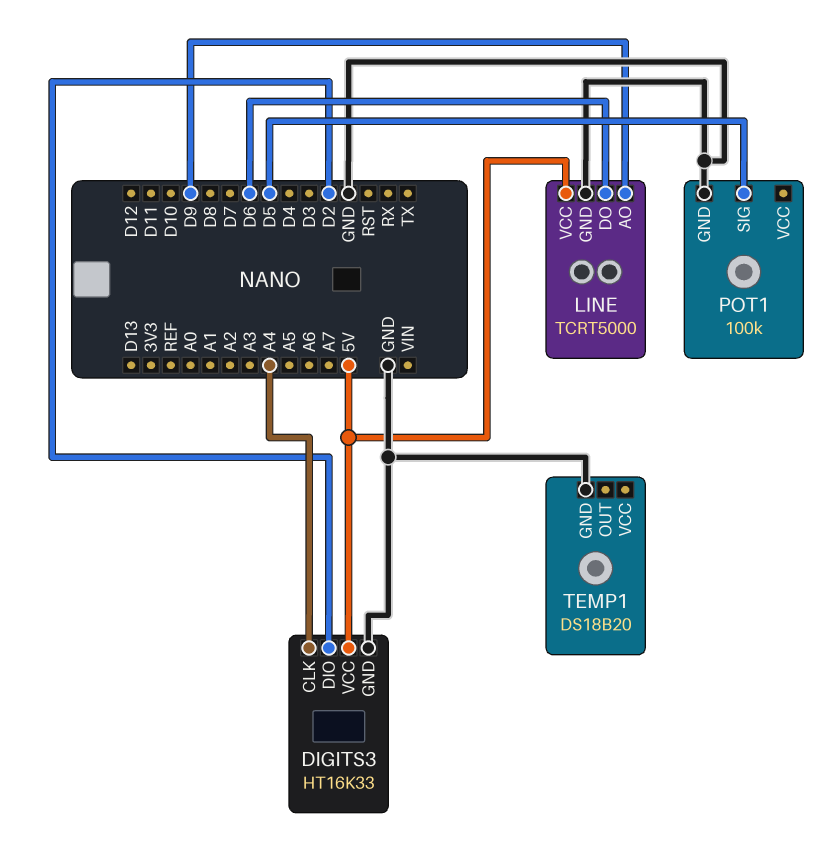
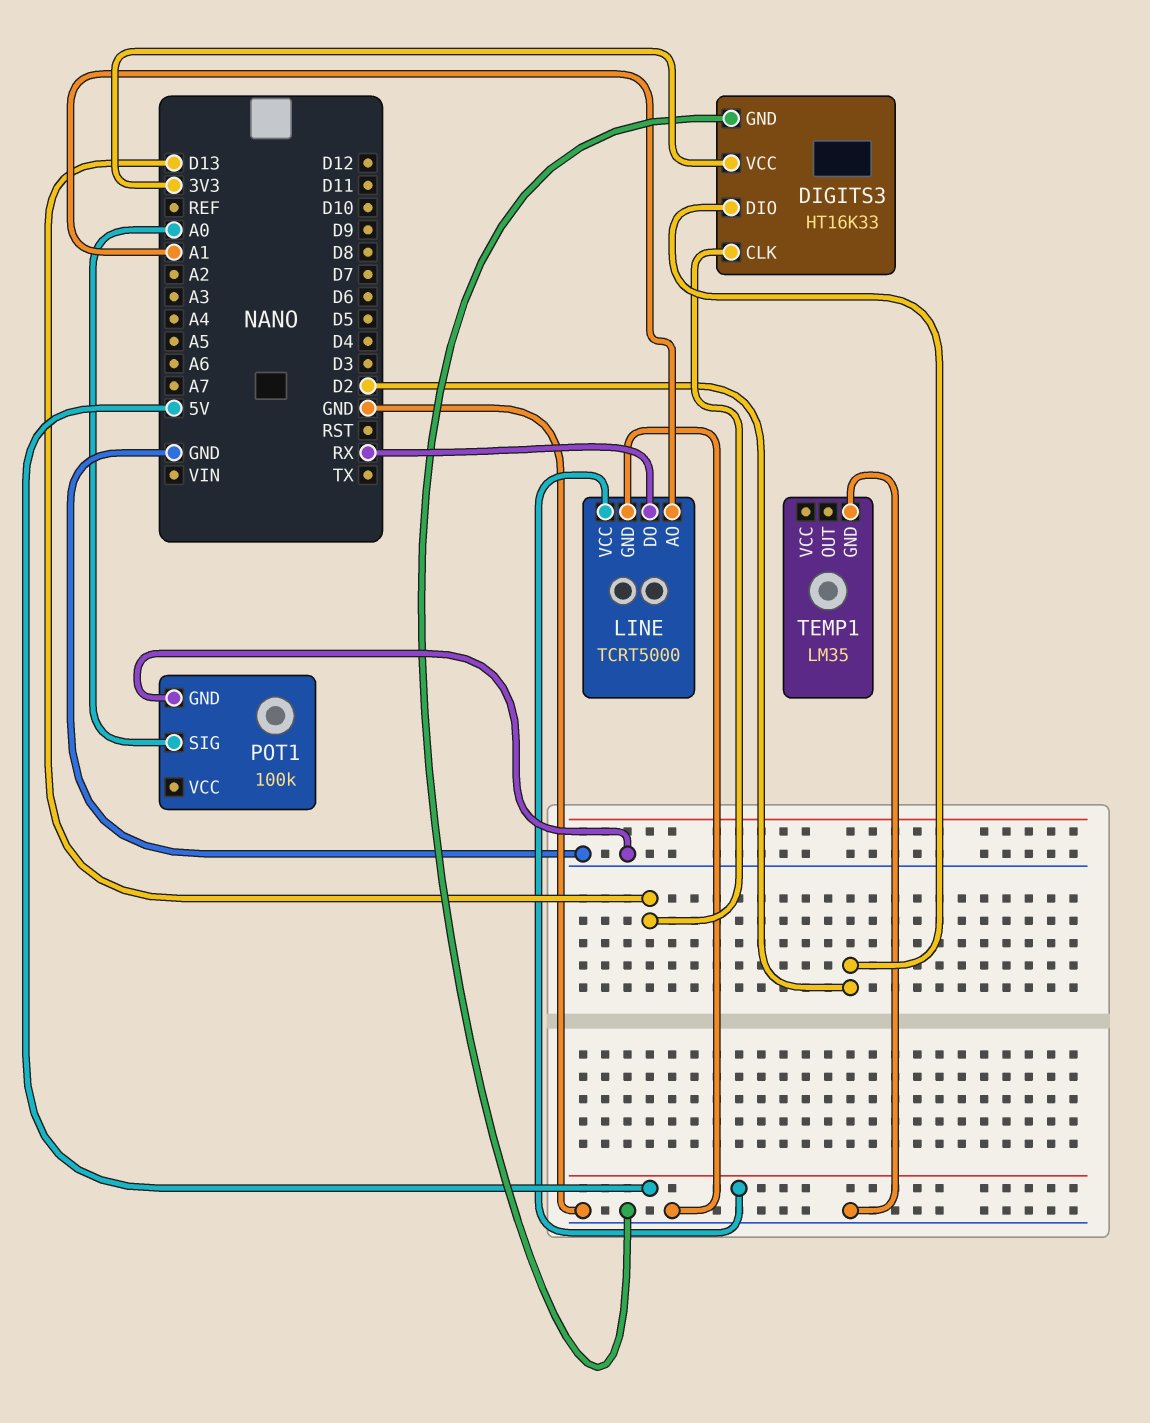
DIGITS3 pin CLK: A4 -> D13
DIGITS3 pin VCC: 5V -> 3V3
LINE pin AO: D9 -> A1
LINE pin DO: D6 -> RX
POT1 pin SIG: D5 -> A0
TEMP1: DS18B20 -> LM35

